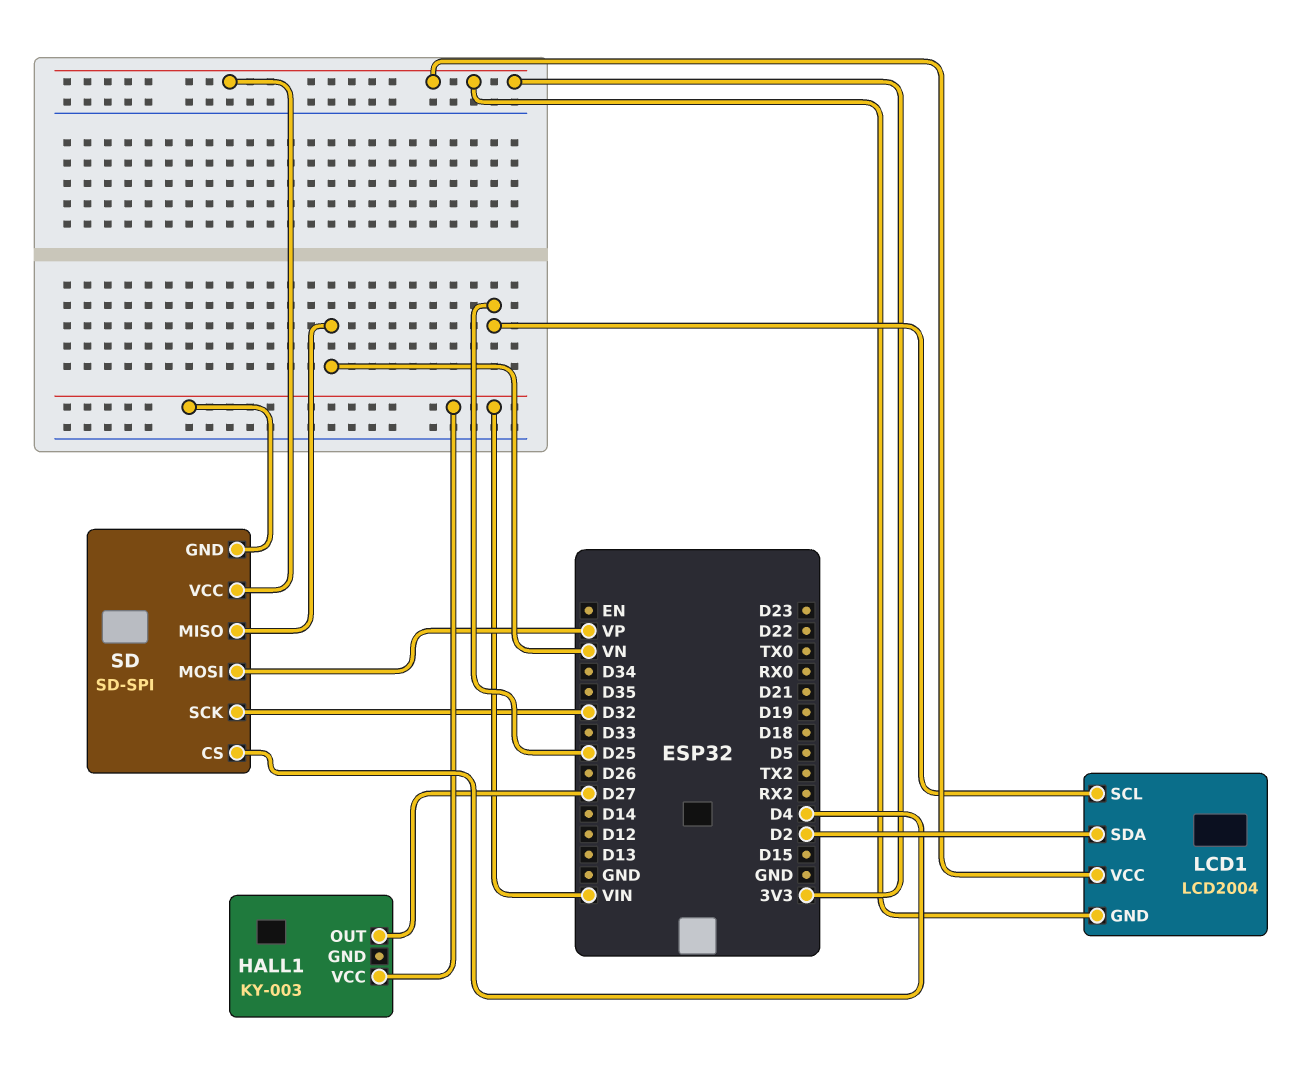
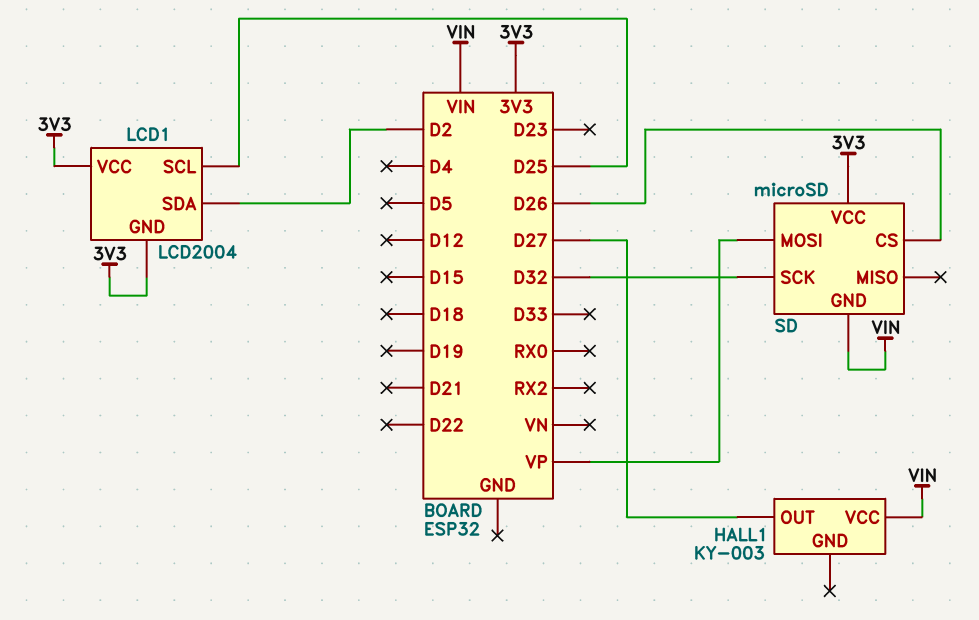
SD: SD-SPI -> microSD
SD pin CS: D4 -> D26
SD pin MISO: VN -> none

